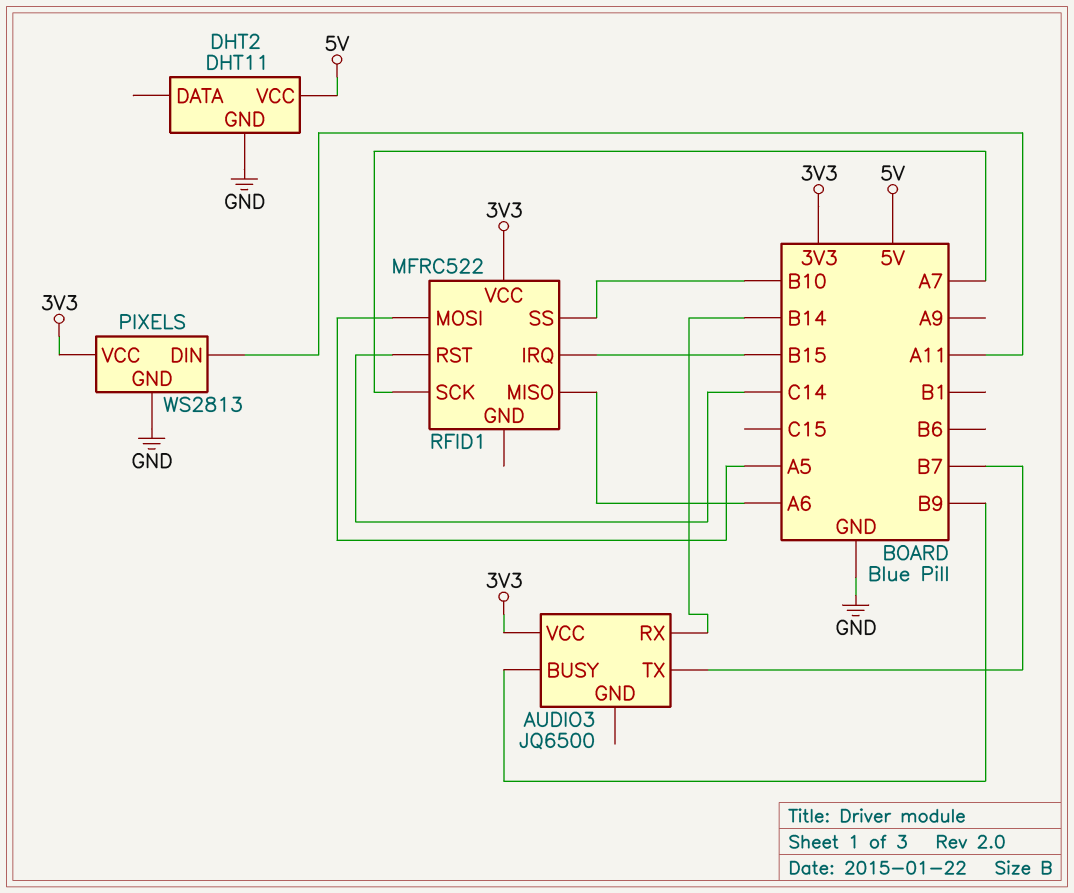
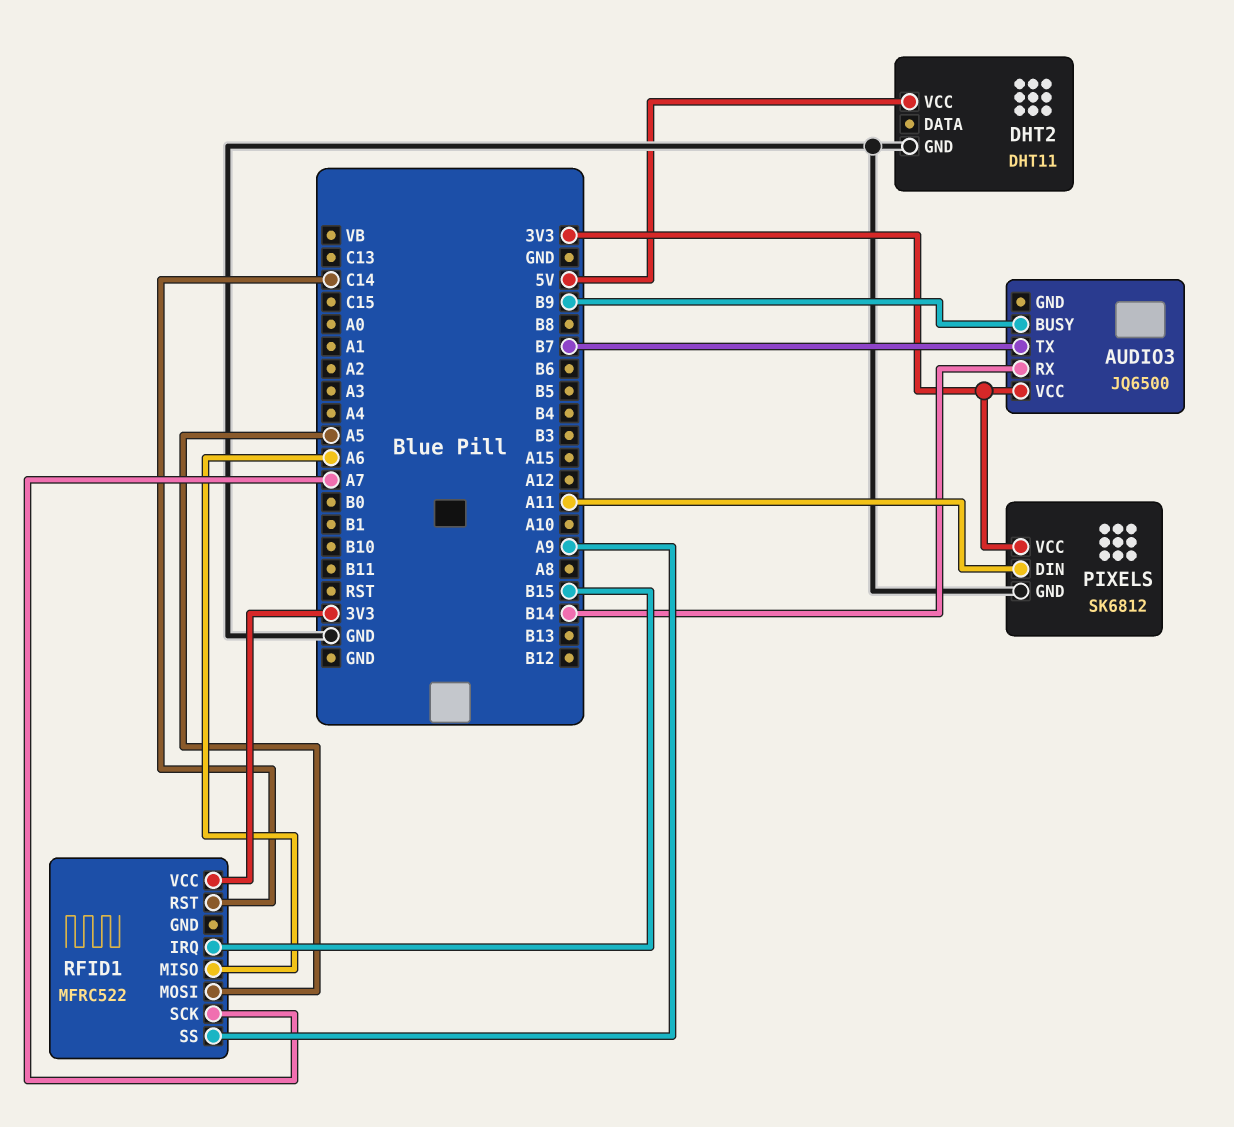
PIXELS: WS2813 -> SK6812
RFID1 pin SS: B10 -> A9

